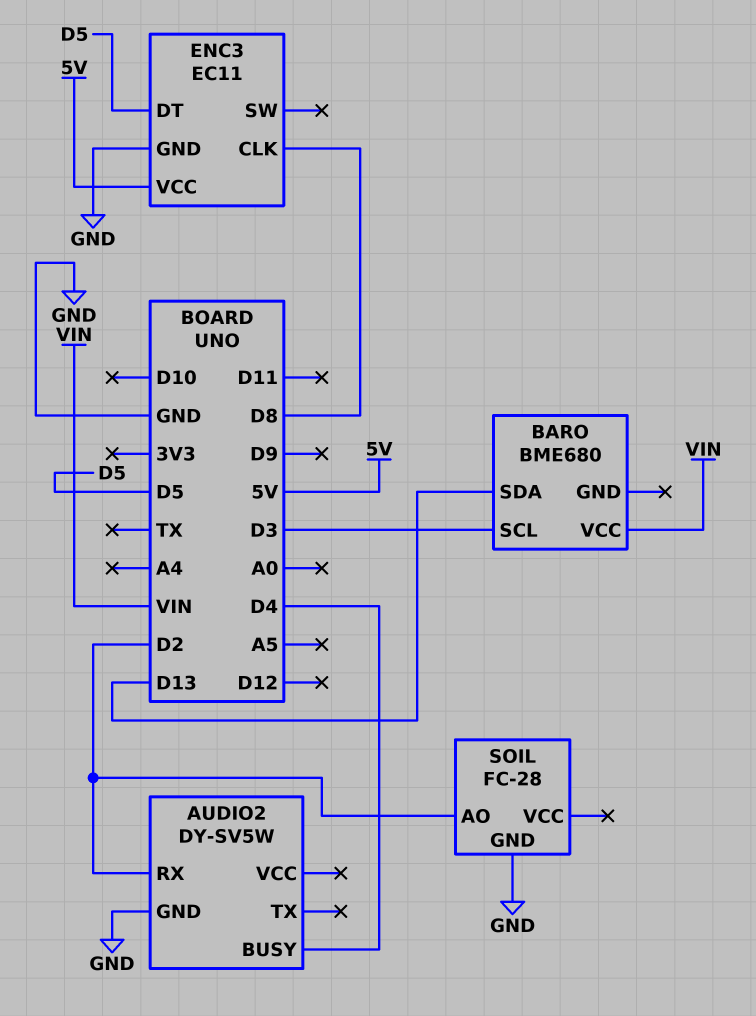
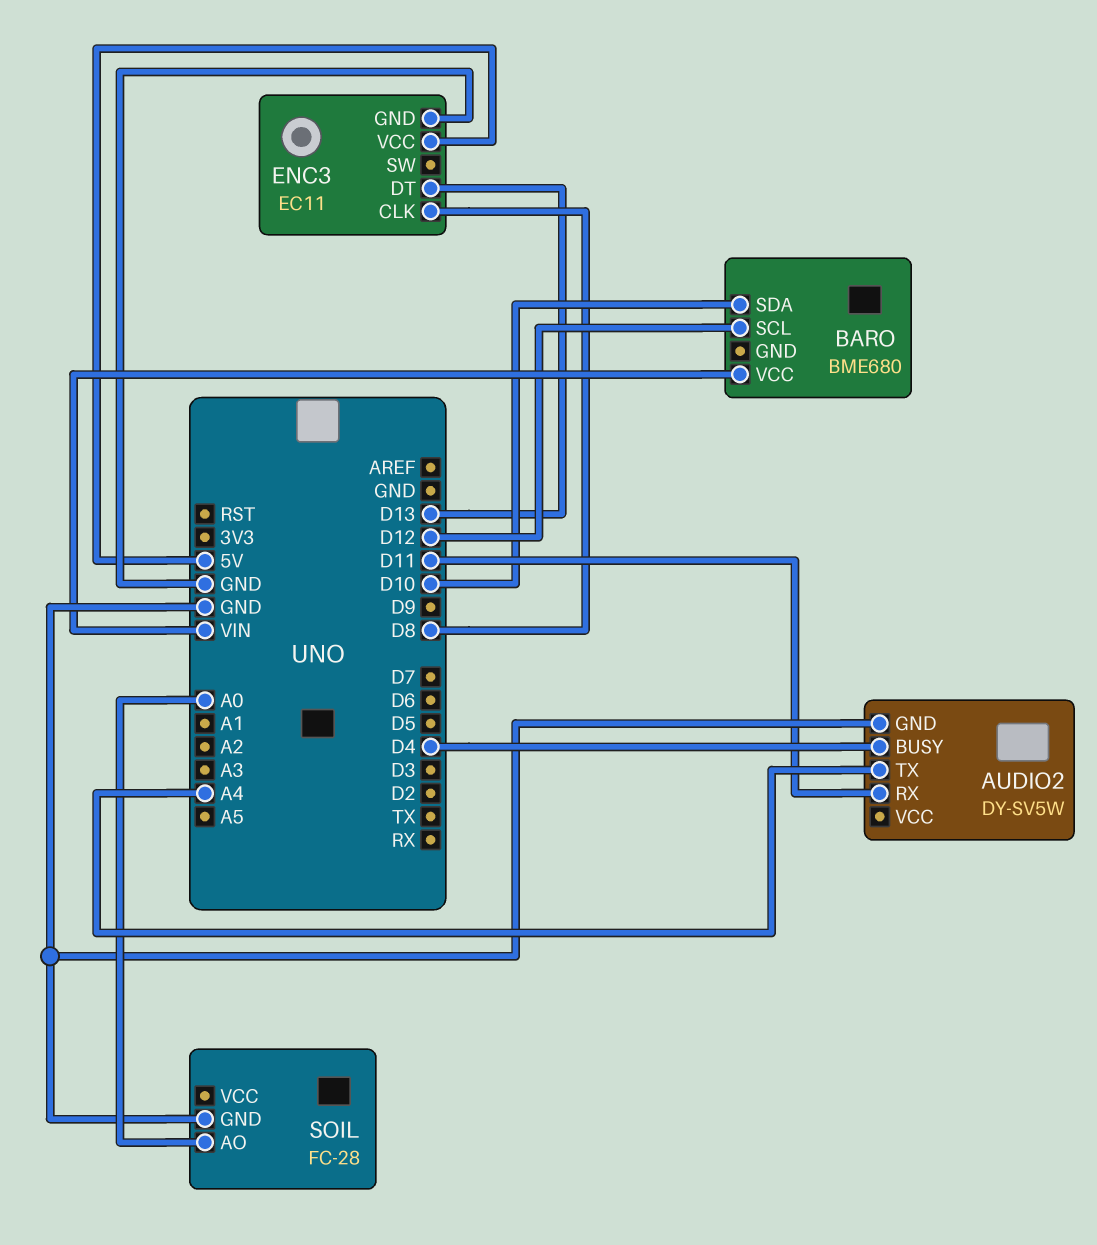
AUDIO2 pin RX: D2 -> D11
AUDIO2 pin TX: none -> A4
BARO pin SCL: D3 -> D12
BARO pin SDA: D13 -> D10
ENC3 pin DT: D5 -> D13
SOIL pin AO: D2 -> A0

